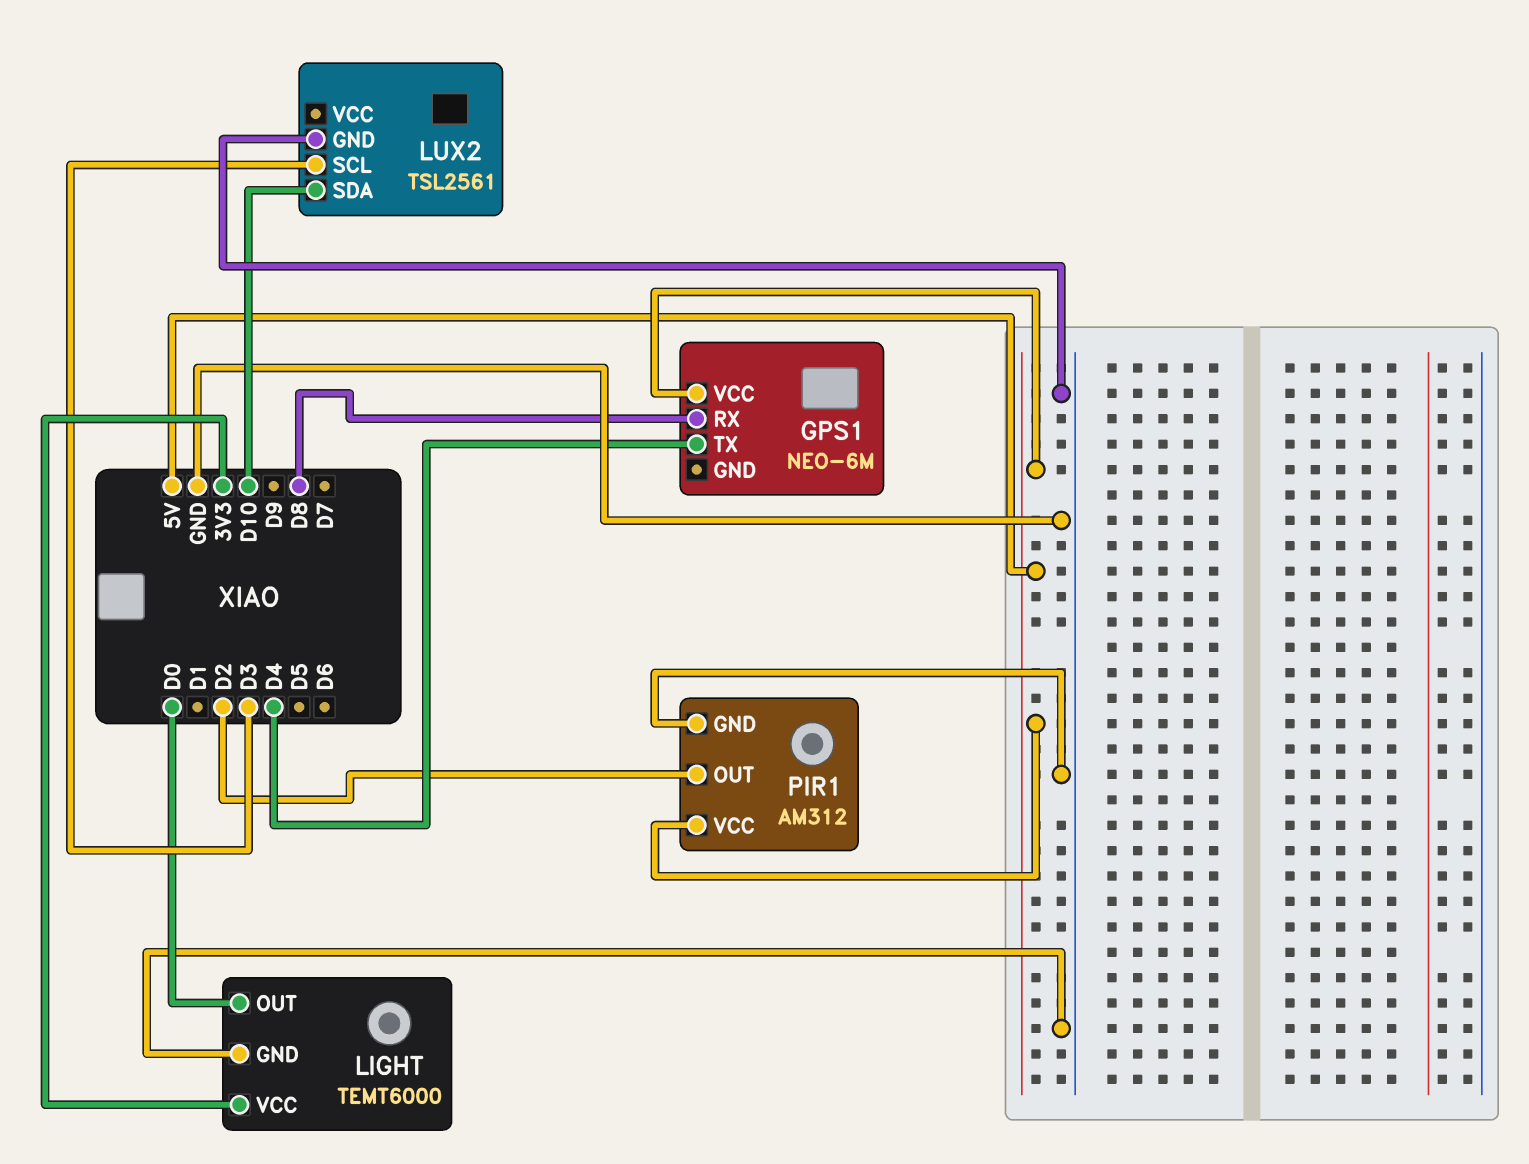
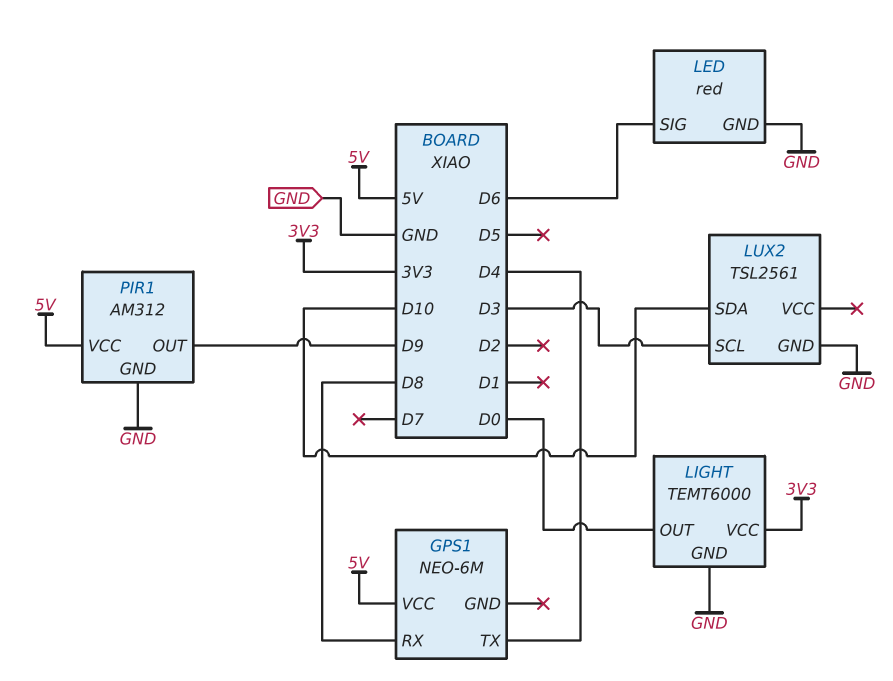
LED: none -> red
LED pin GND: none -> GND
LED pin SIG: none -> D6
PIR1 pin OUT: D2 -> D9

